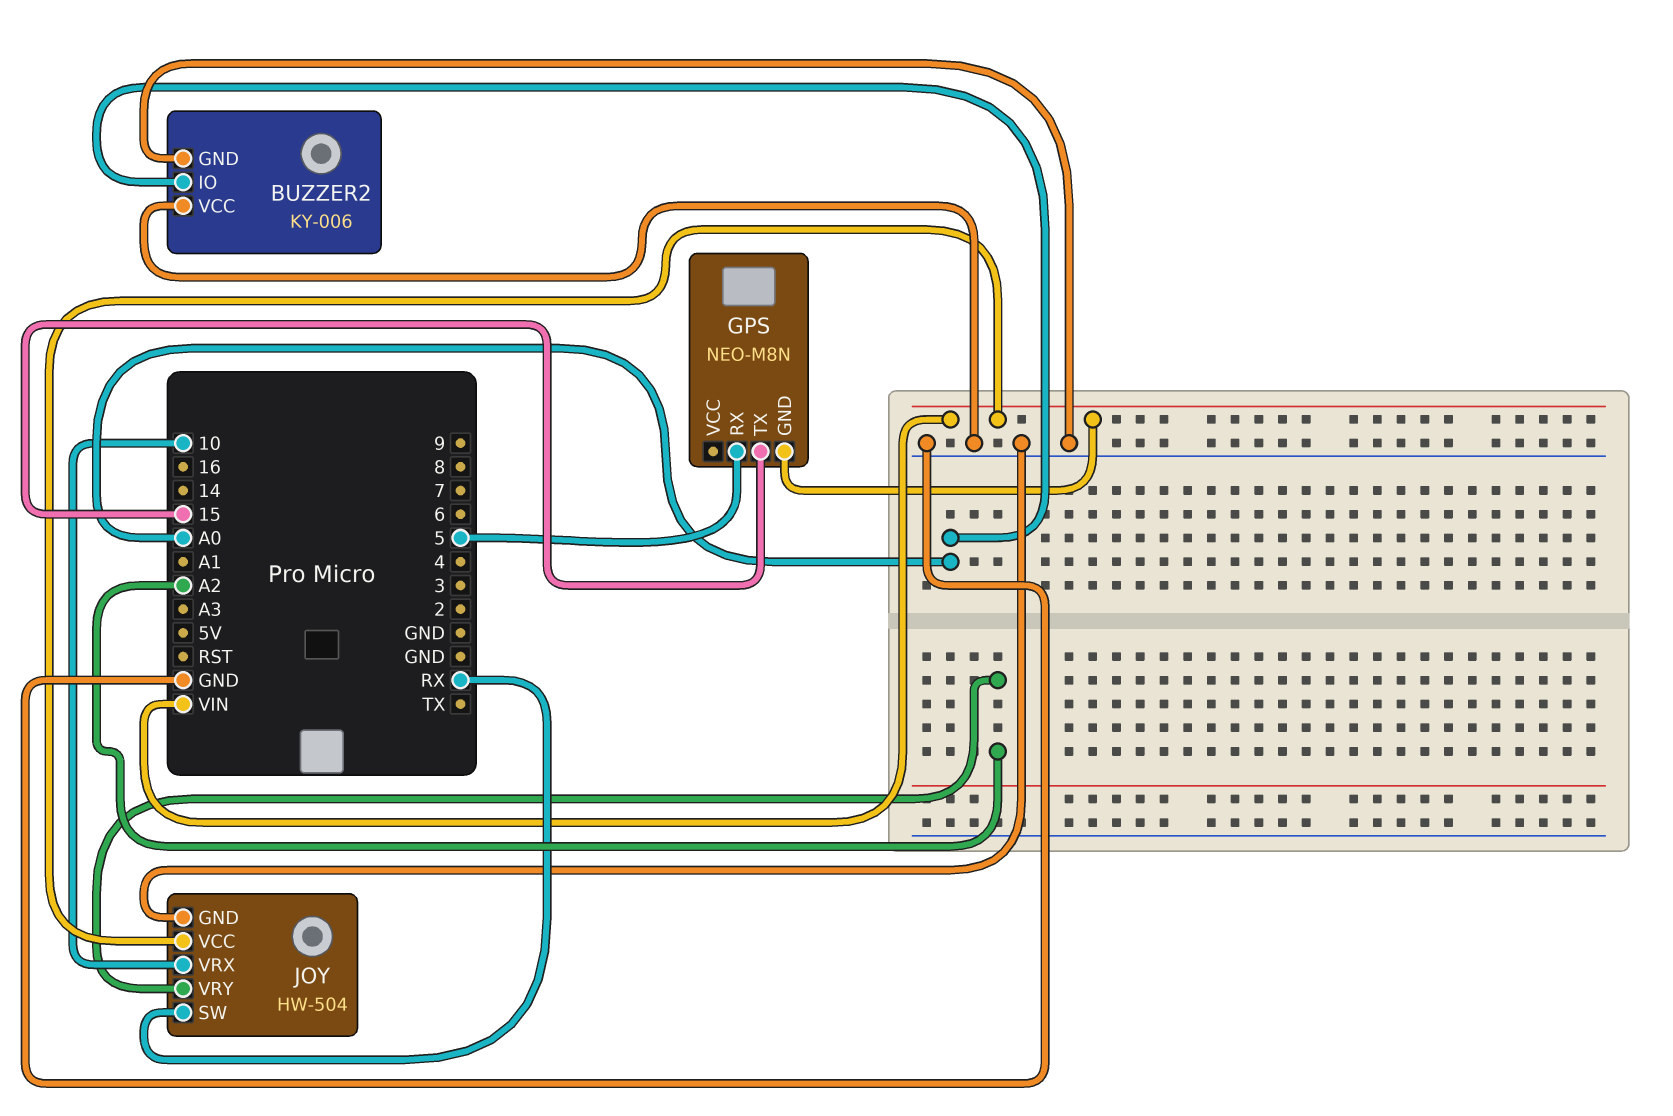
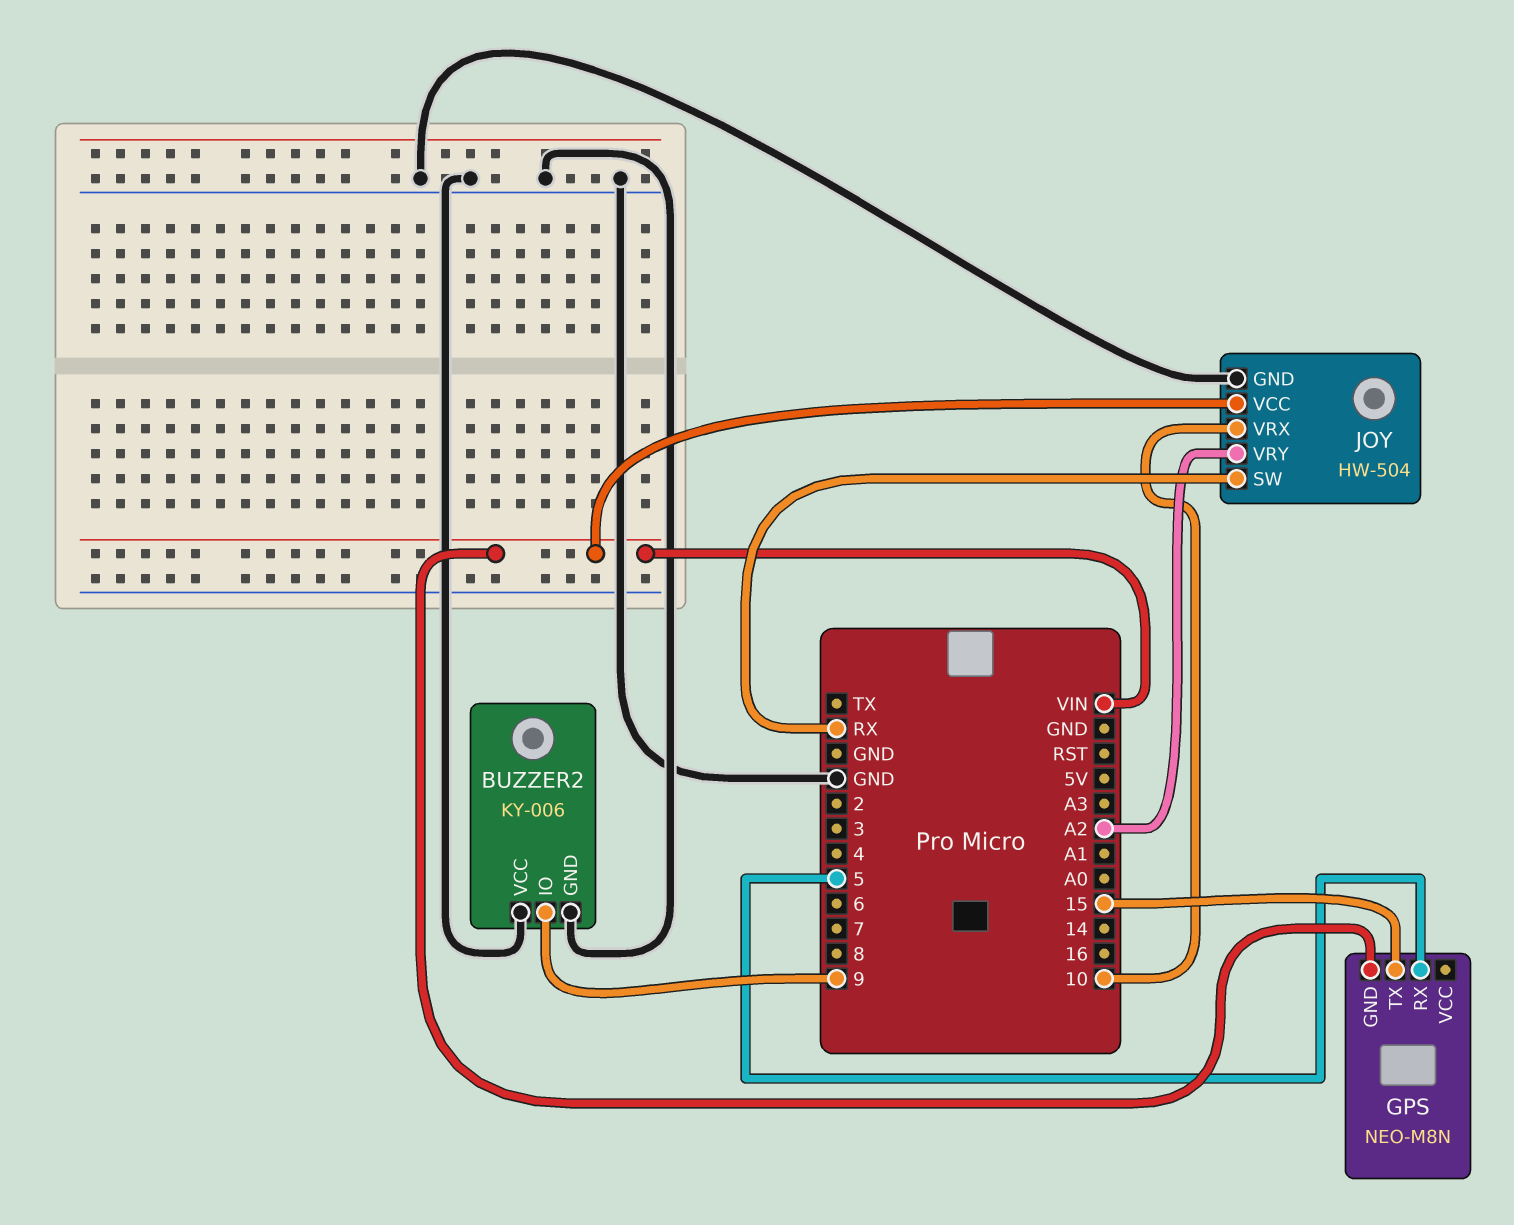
BUZZER2 pin IO: A0 -> 9

